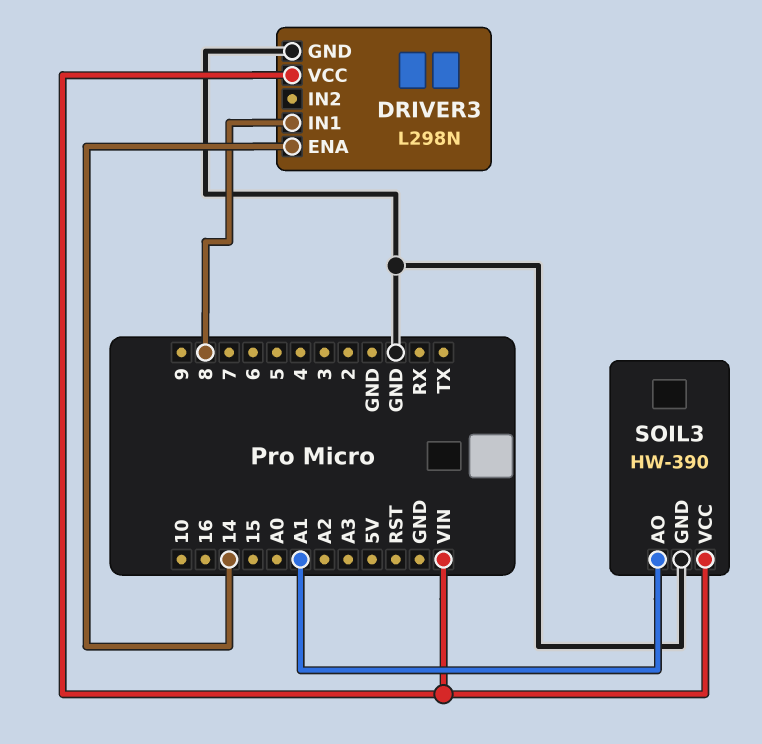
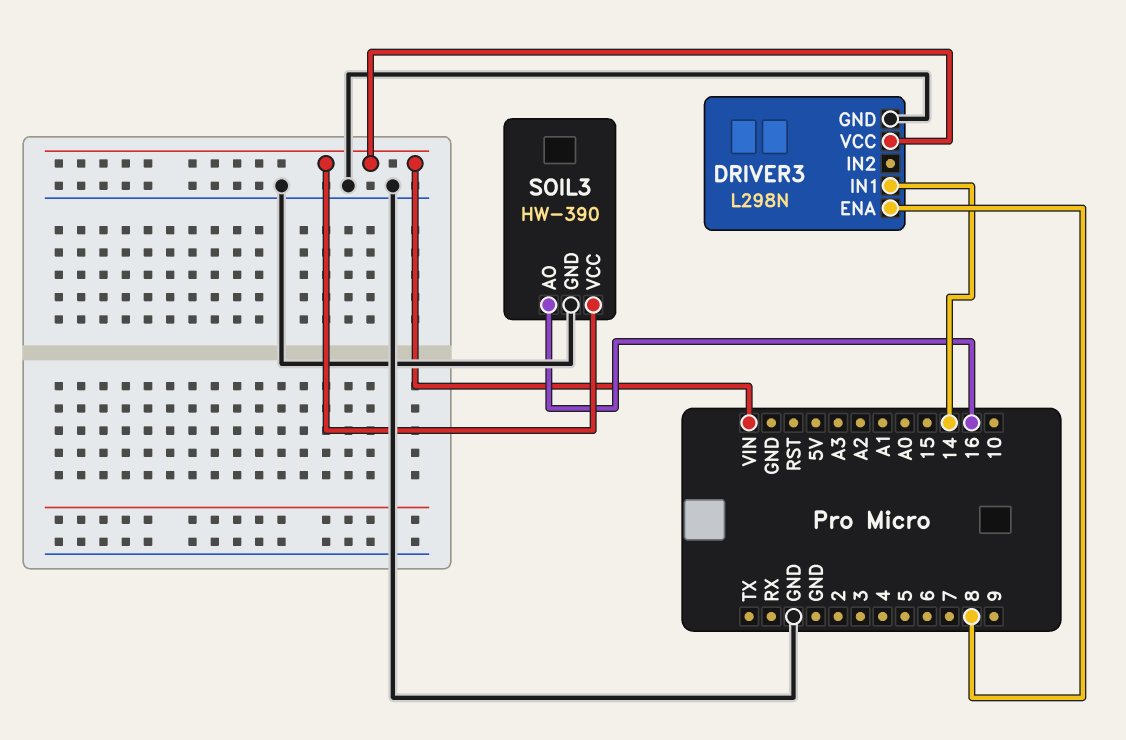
DRIVER3 pin ENA: 14 -> 8
DRIVER3 pin IN1: 8 -> 14
SOIL3 pin AO: A1 -> 16

